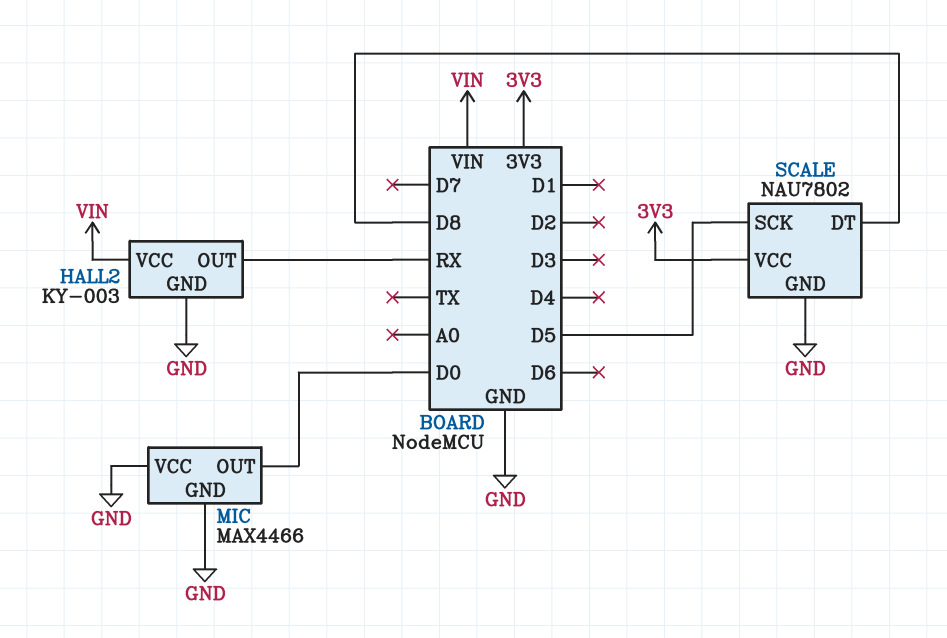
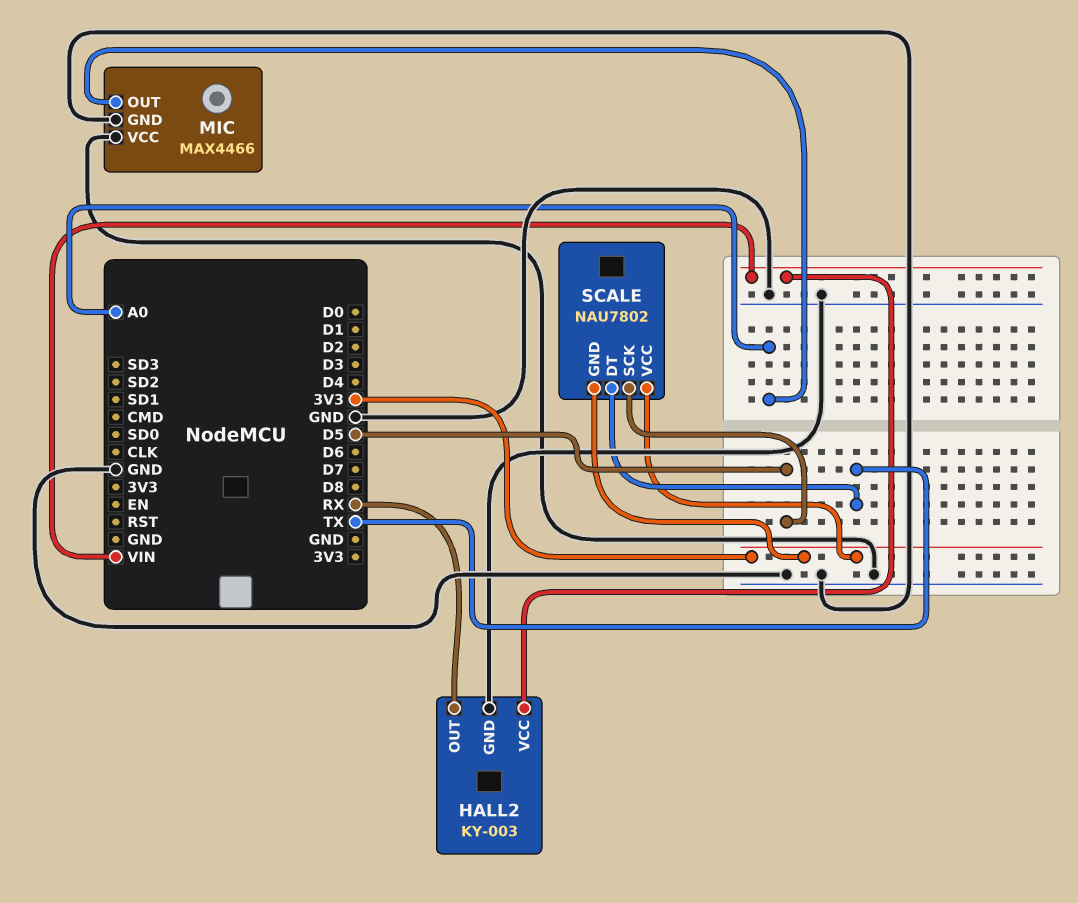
MIC pin OUT: D0 -> A0
SCALE pin DT: D8 -> TX
SCALE pin GND: GND -> 3V3

